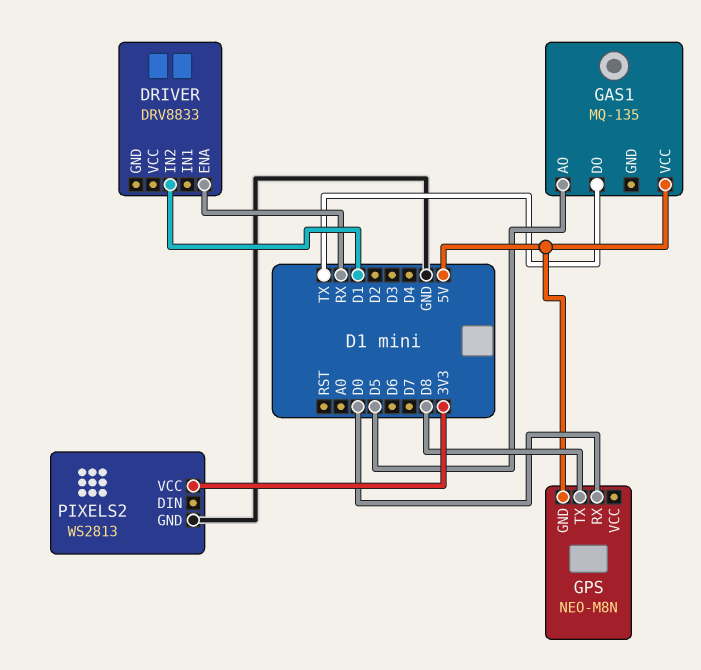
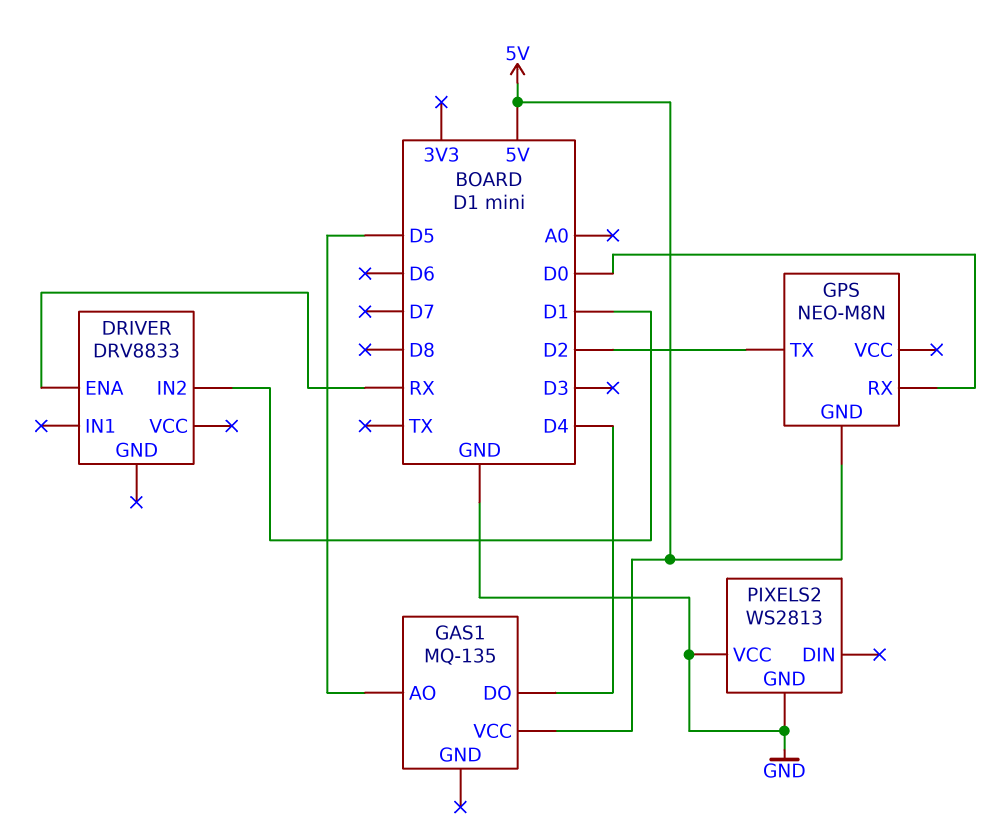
GAS1 pin DO: TX -> D4
GPS pin TX: D8 -> D2
PIXELS2 pin VCC: 3V3 -> GND

